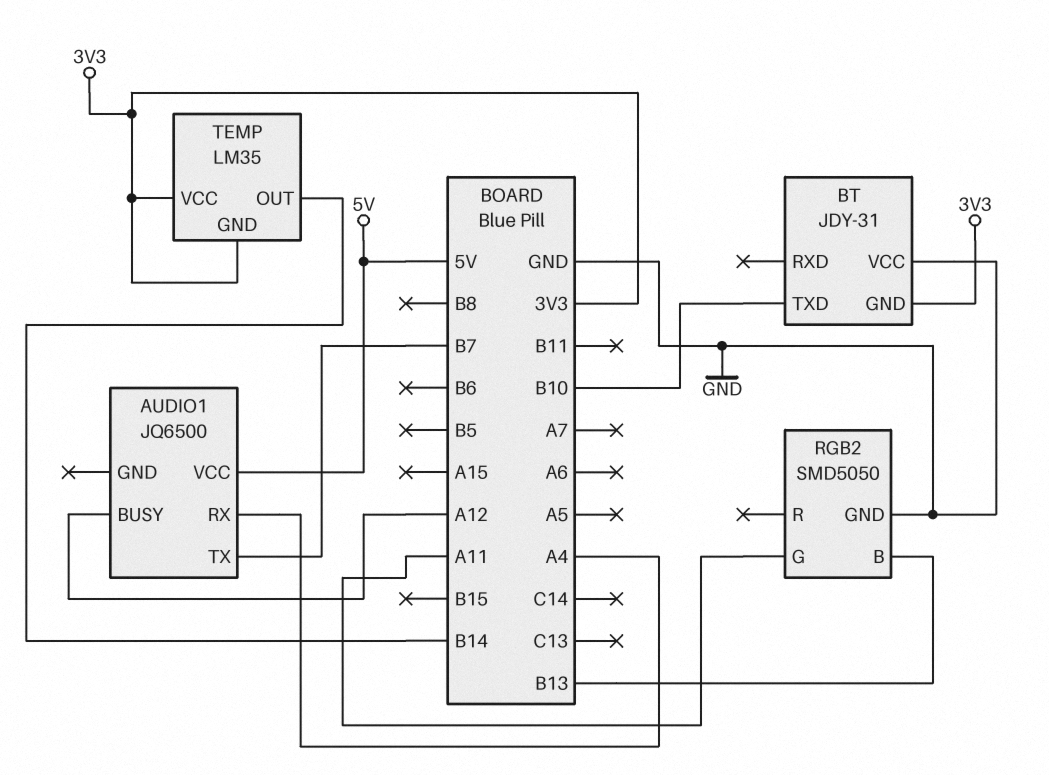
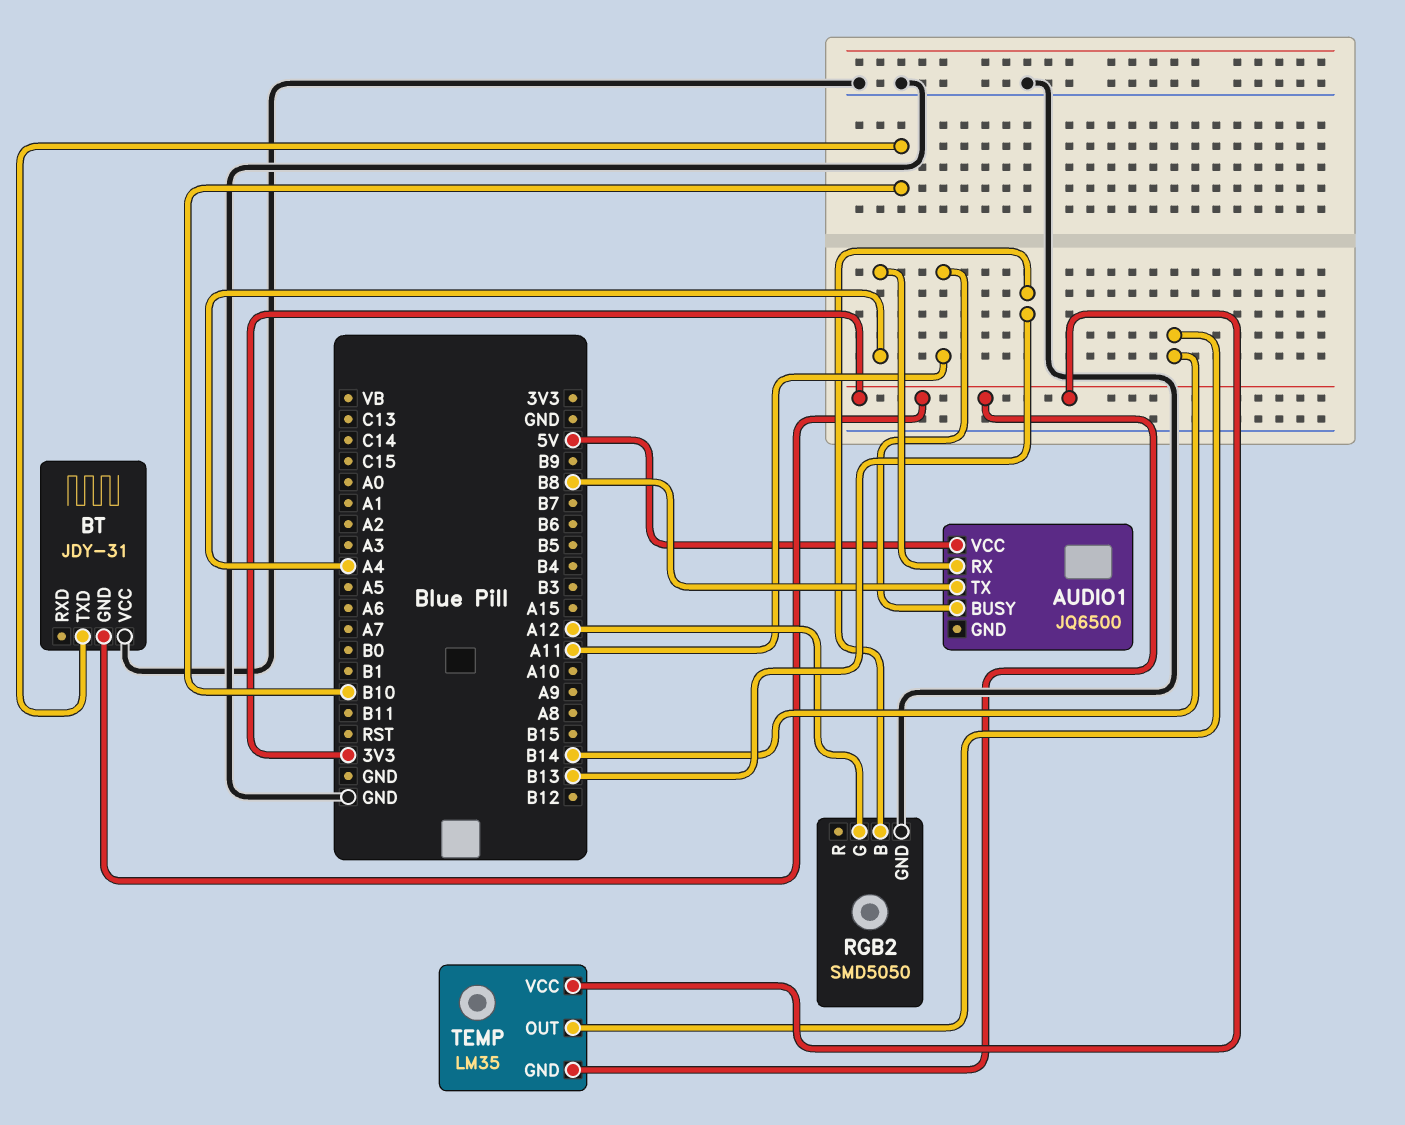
AUDIO1 pin BUSY: A12 -> A11
AUDIO1 pin TX: B7 -> B8
RGB2 pin G: A11 -> A12

